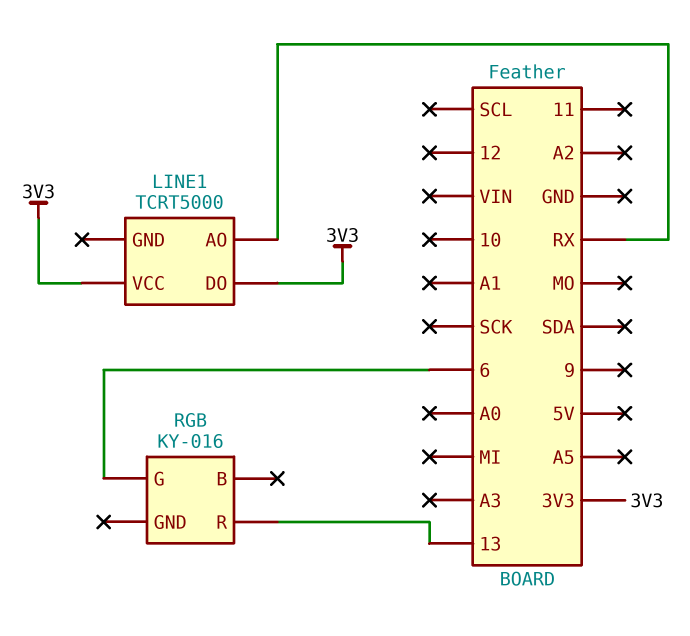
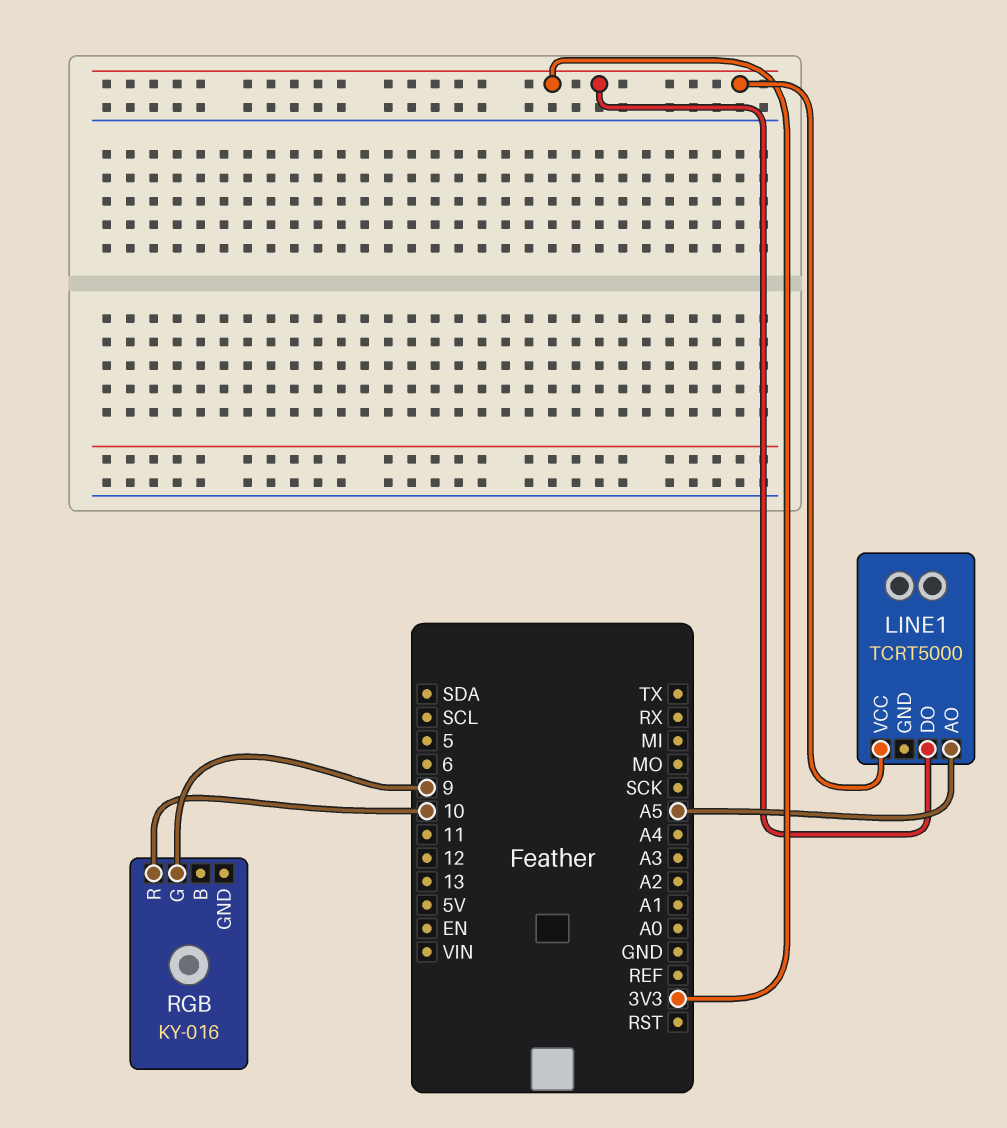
LINE1 pin AO: RX -> A5
RGB pin G: 6 -> 9
RGB pin R: 13 -> 10

